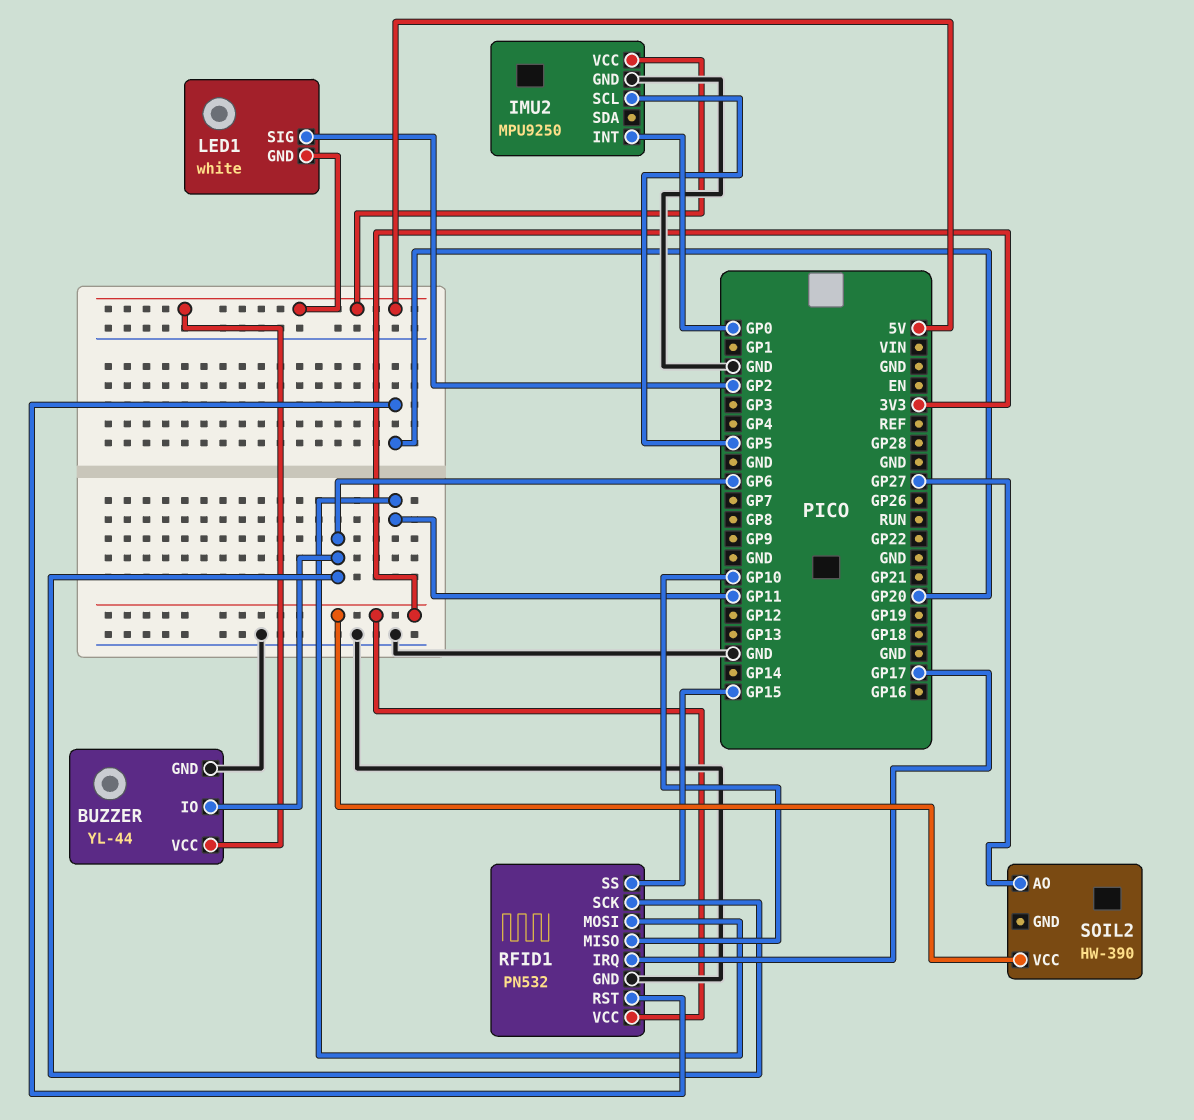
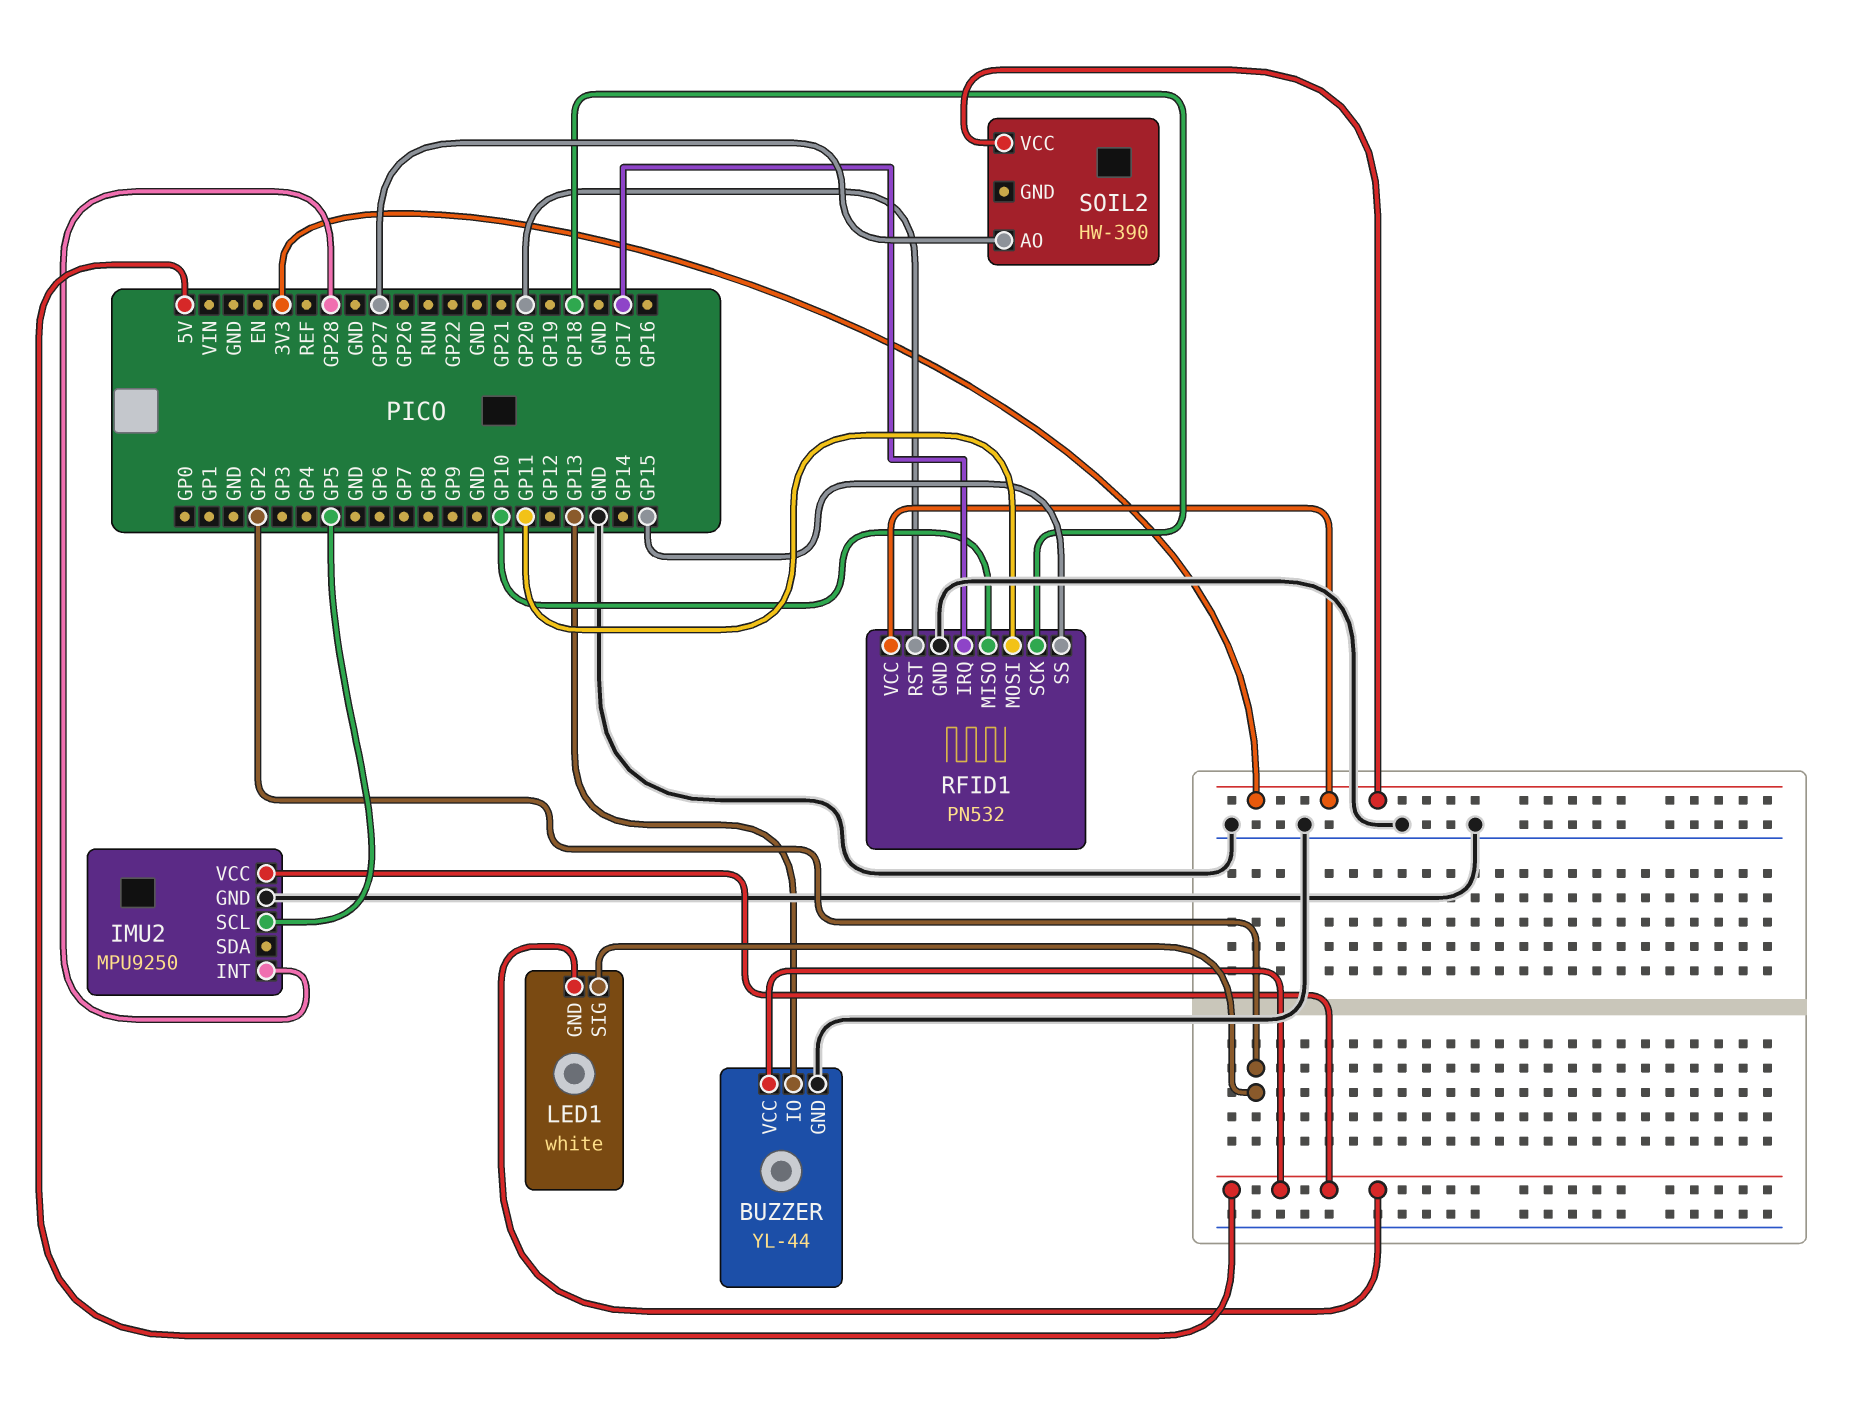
BUZZER pin IO: GP6 -> GP13
IMU2 pin INT: GP0 -> GP28
RFID1 pin SCK: GP6 -> GP18

